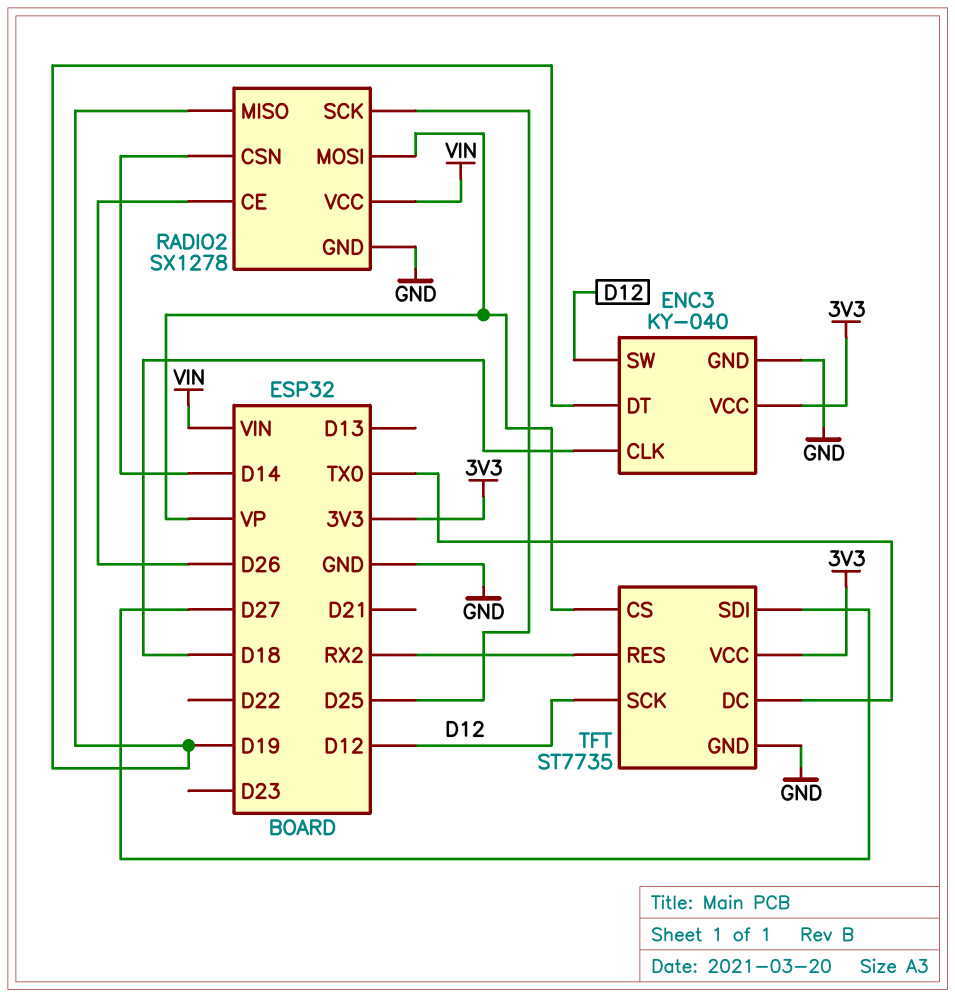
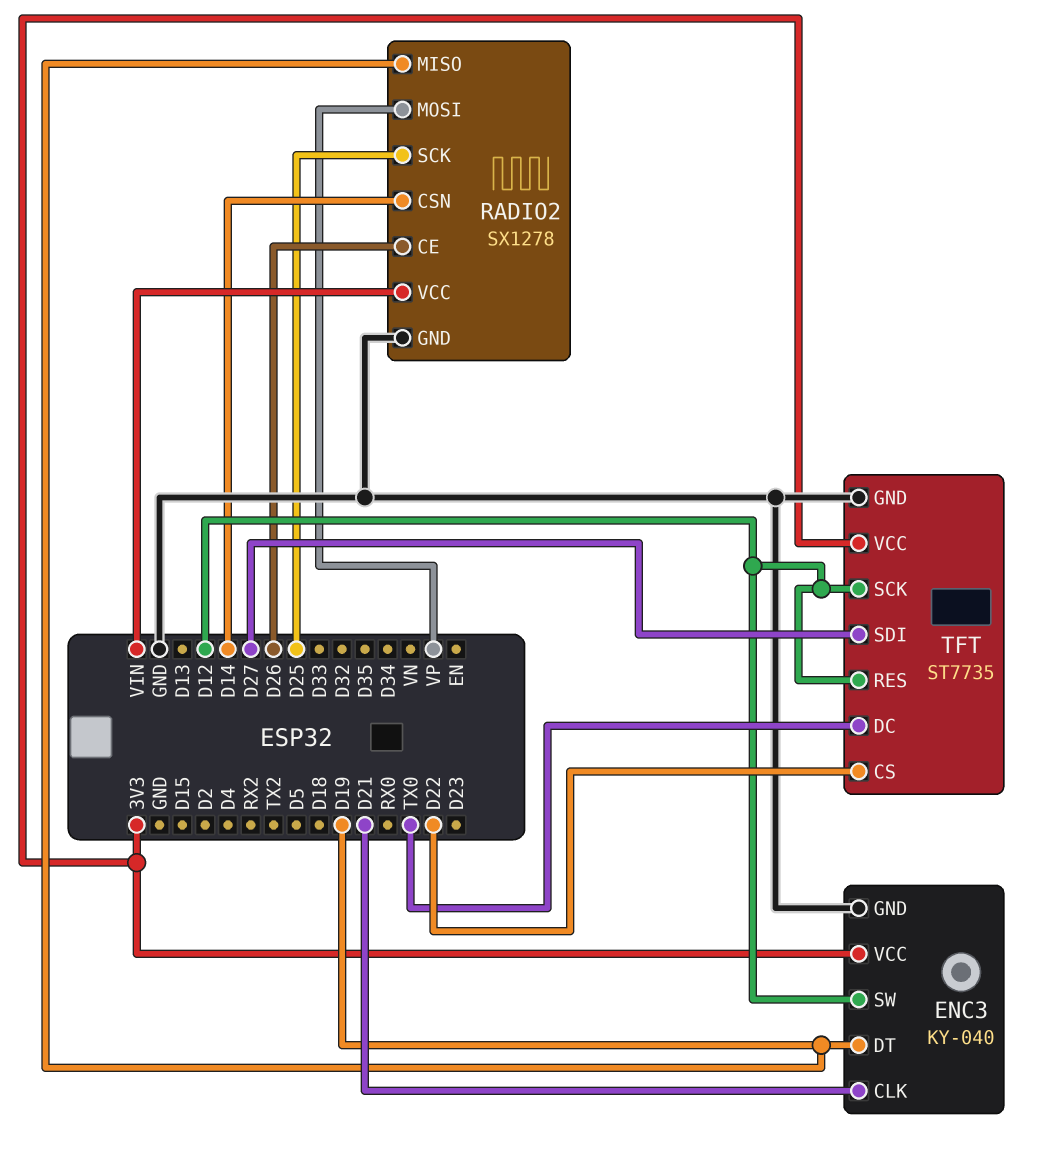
ENC3 pin CLK: D18 -> D21
TFT pin CS: VP -> D22
TFT pin RES: RX2 -> D12

